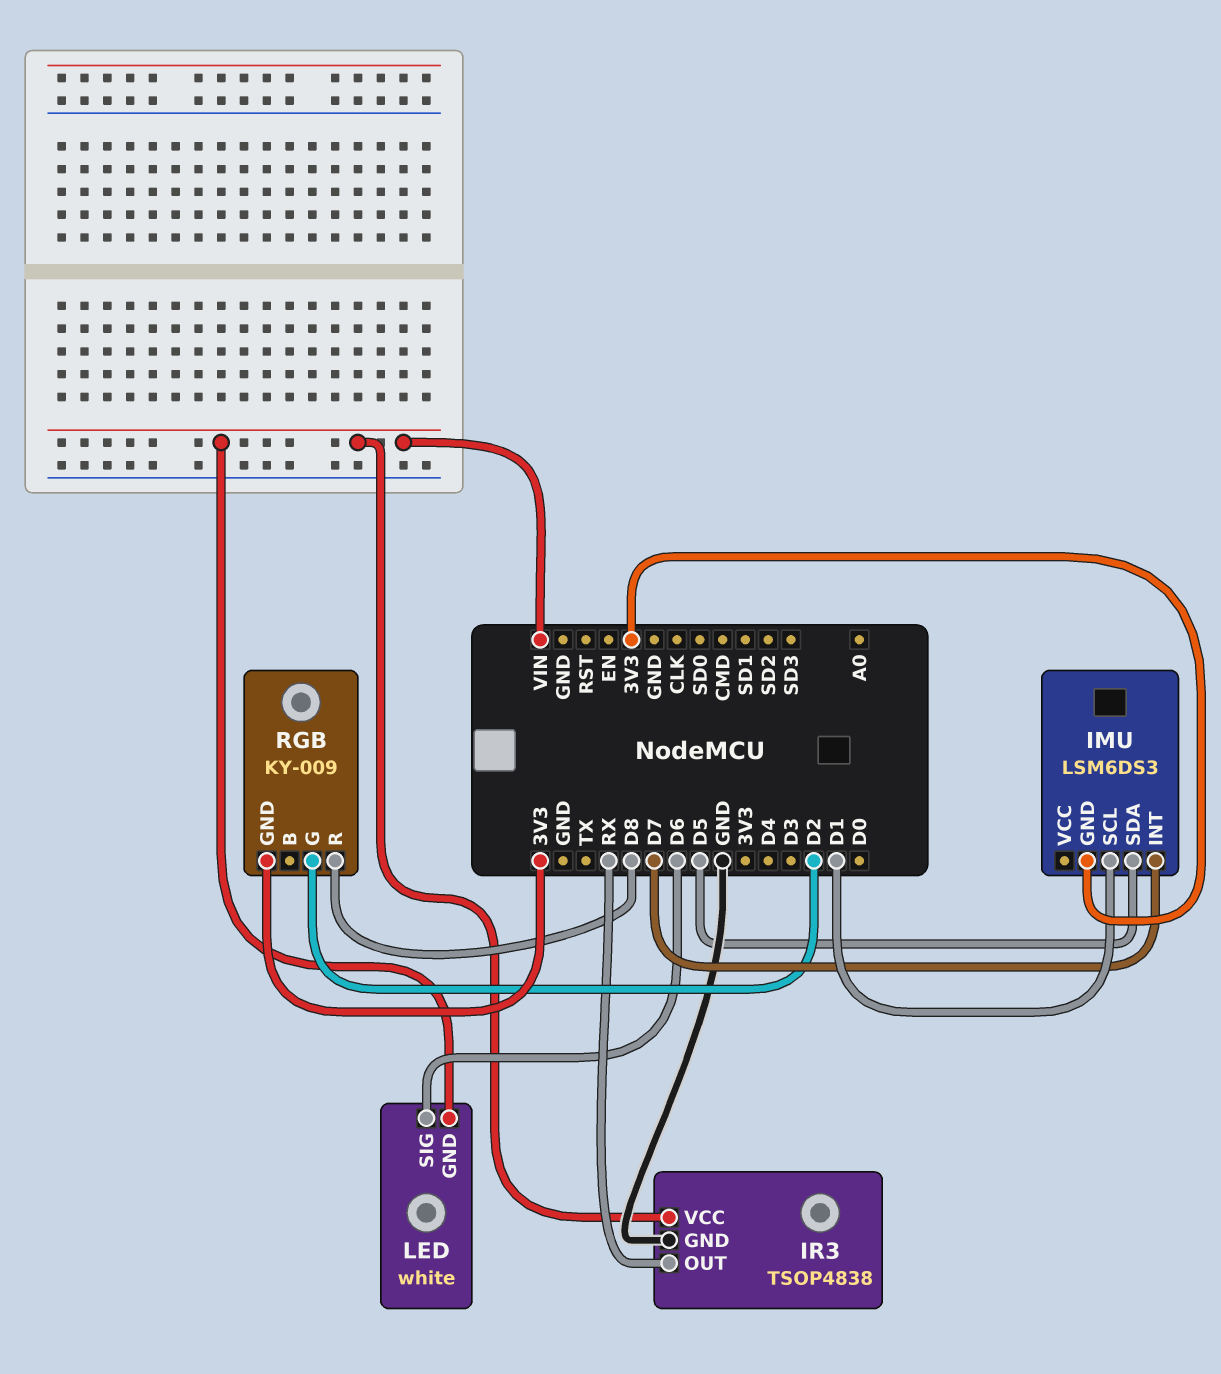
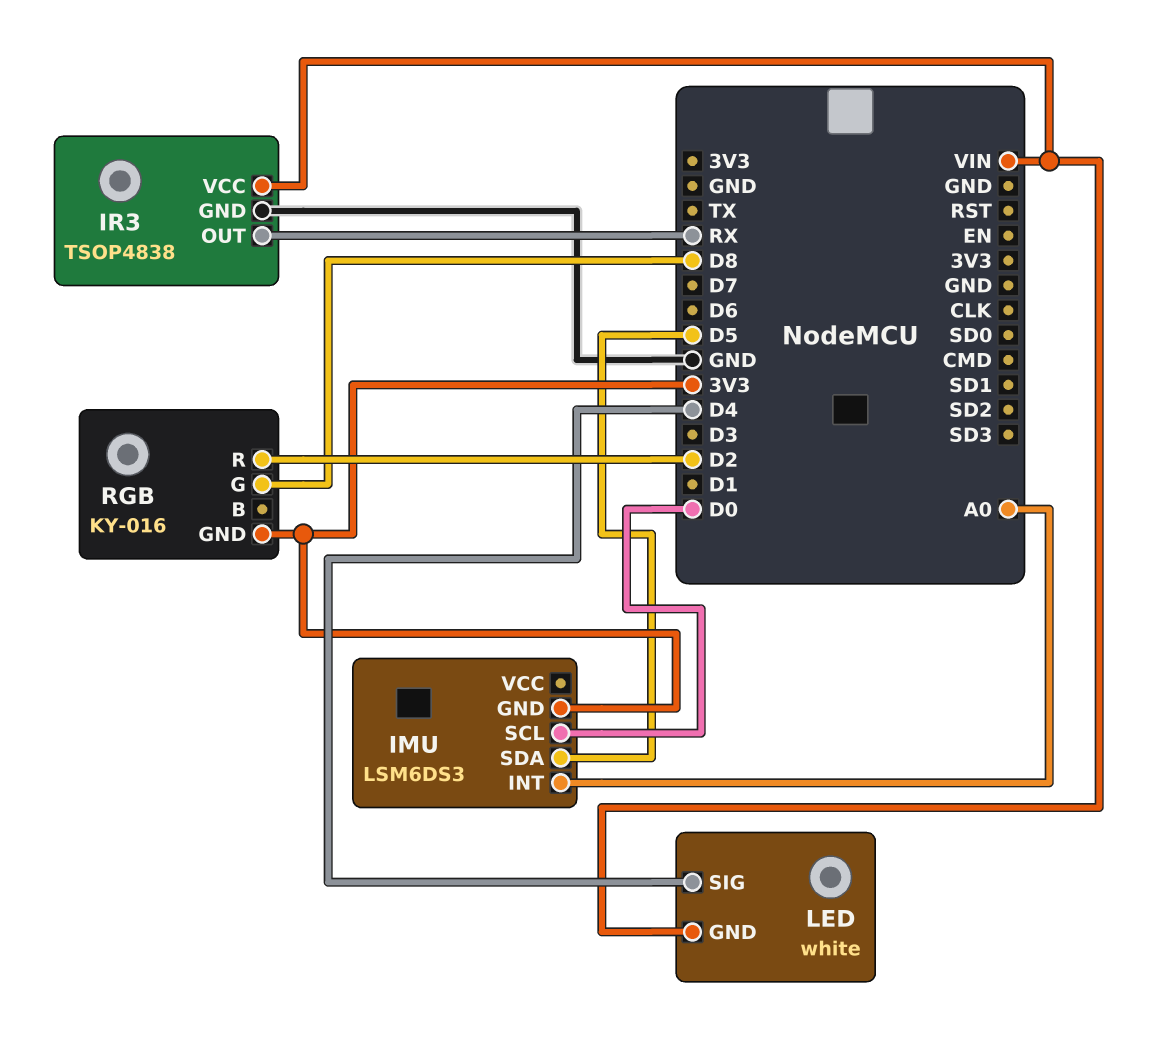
IMU pin INT: D7 -> A0
IMU pin SCL: D1 -> D0
LED pin SIG: D6 -> D4
RGB: KY-009 -> KY-016
RGB pin G: D2 -> D8
RGB pin R: D8 -> D2

